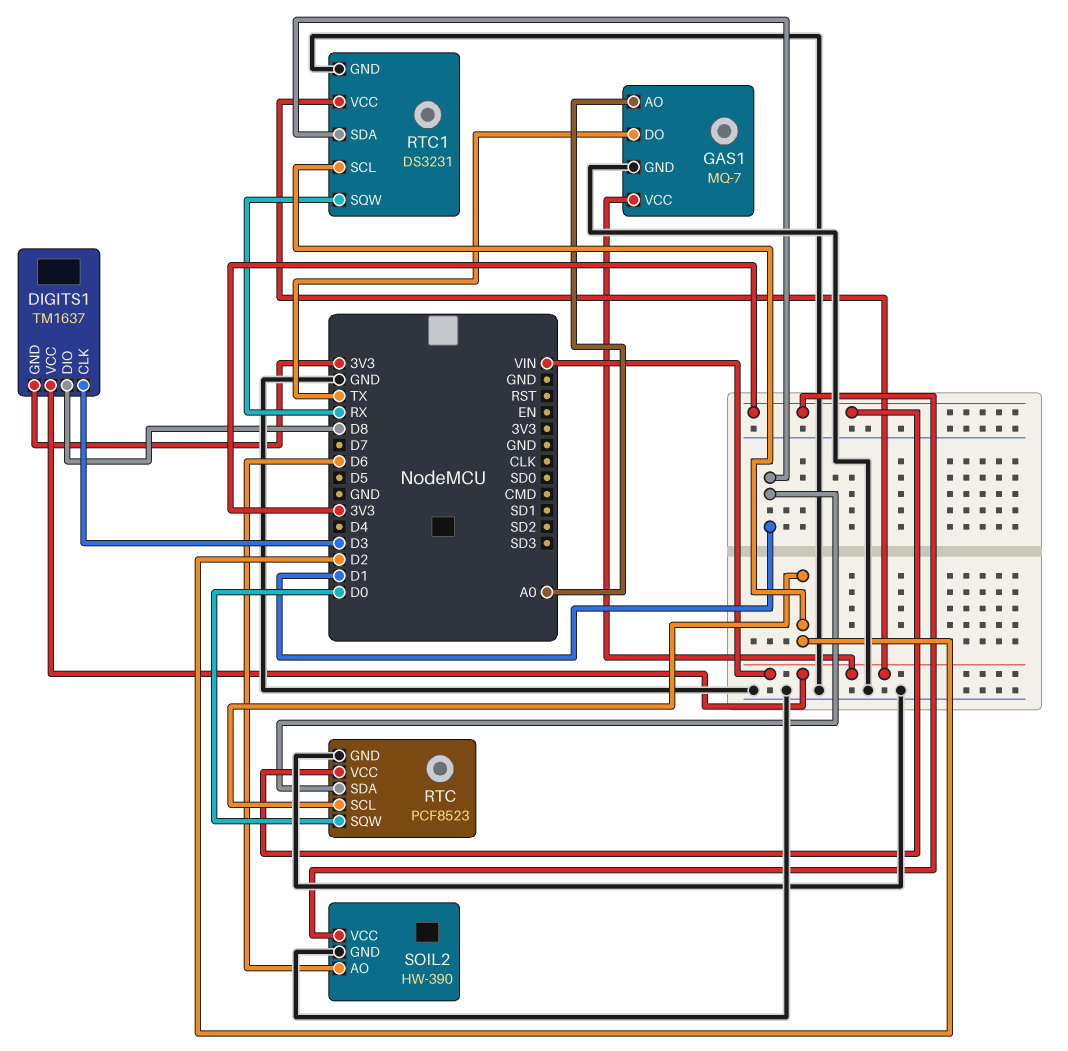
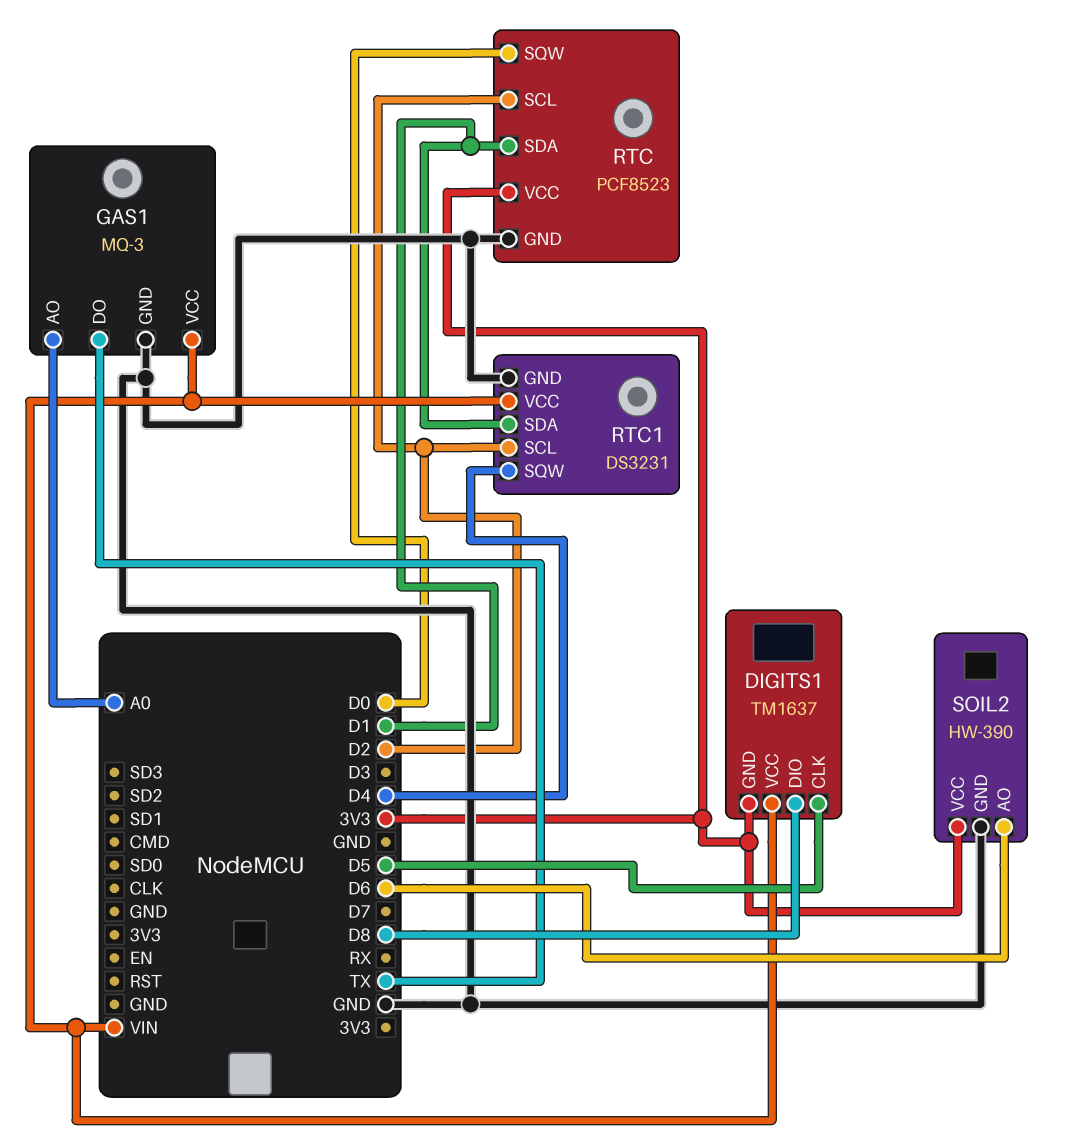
DIGITS1 pin CLK: D3 -> D5
GAS1: MQ-7 -> MQ-3
RTC1 pin SQW: RX -> D4

